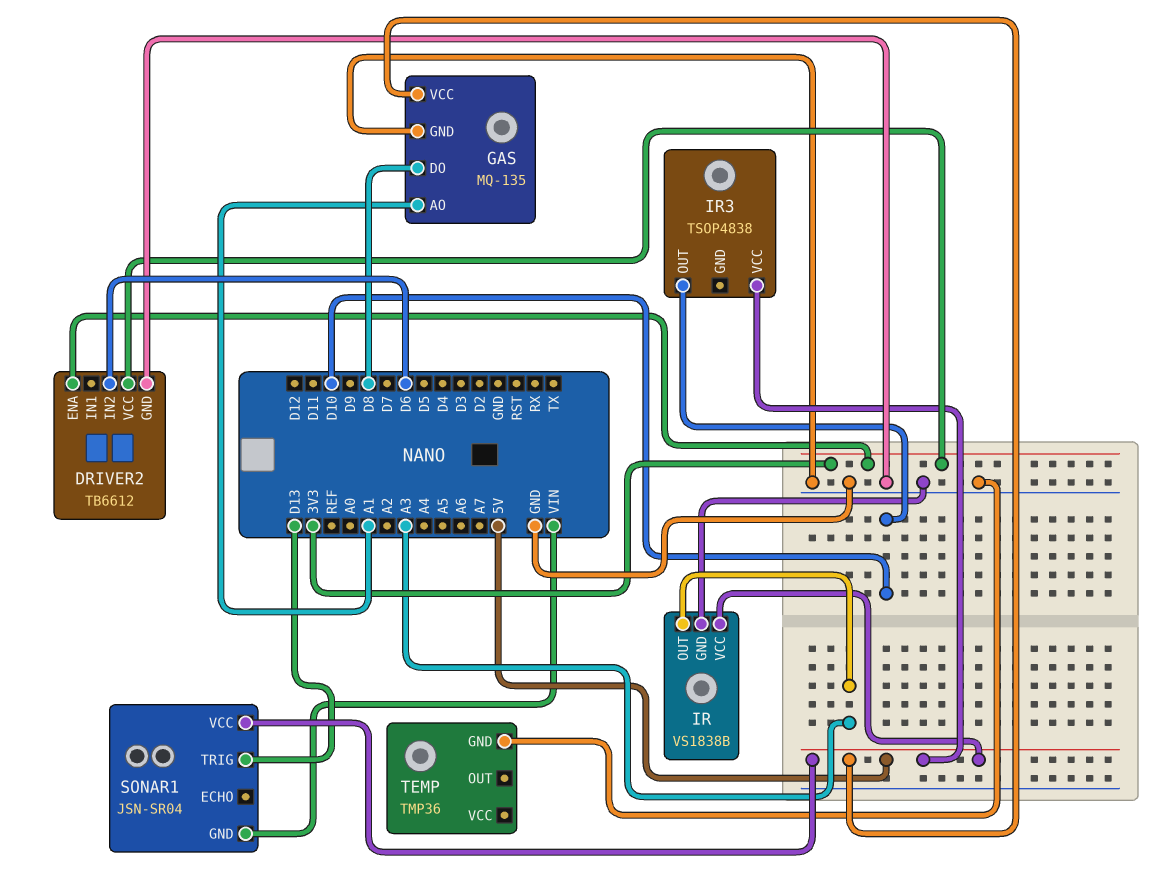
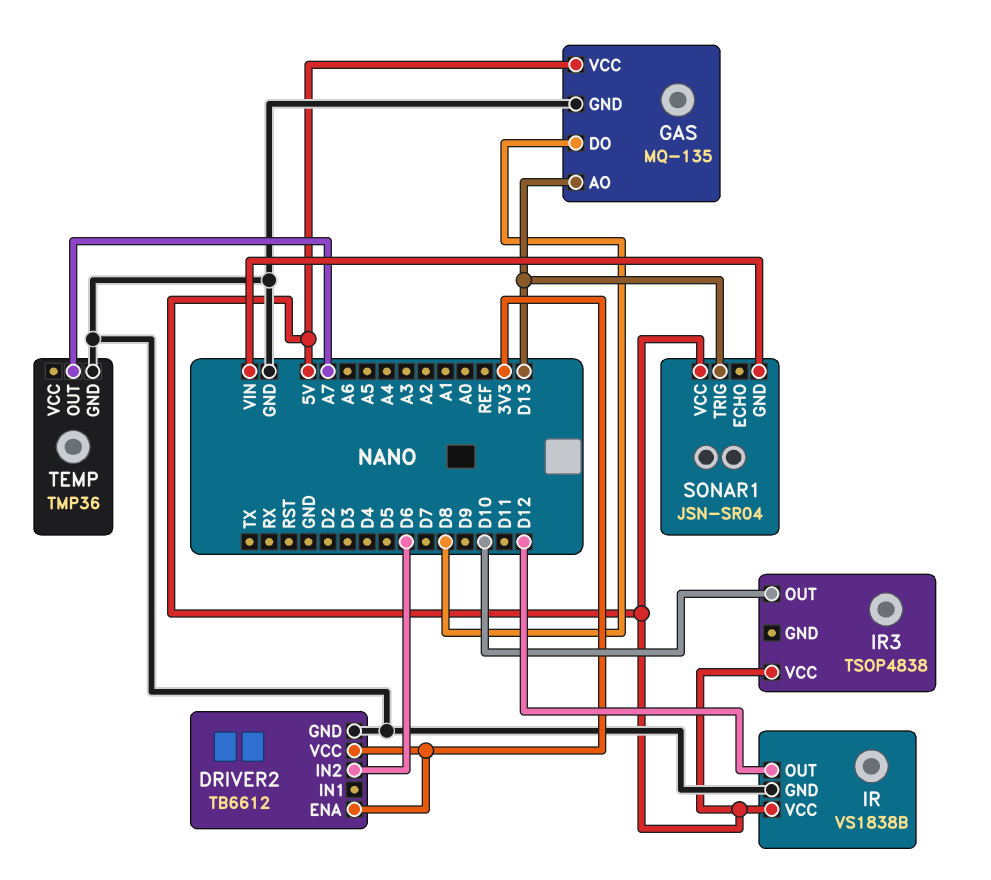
GAS pin AO: A1 -> D13
IR pin OUT: A3 -> D12
TEMP pin OUT: none -> A7

